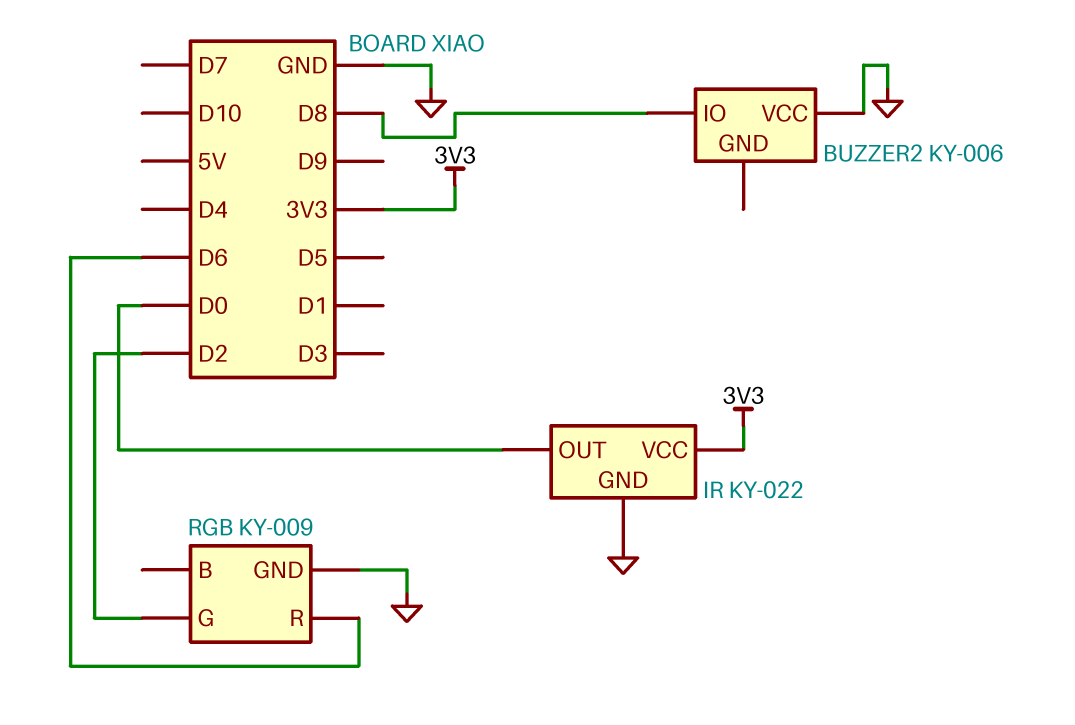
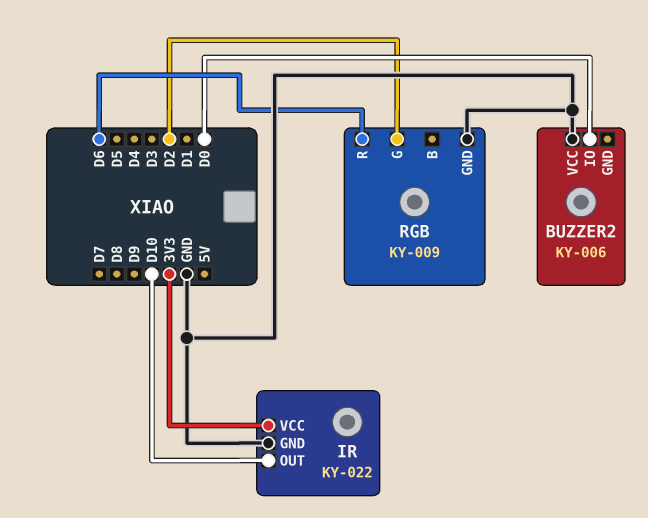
BUZZER2 pin IO: D8 -> D0
IR pin OUT: D0 -> D10

